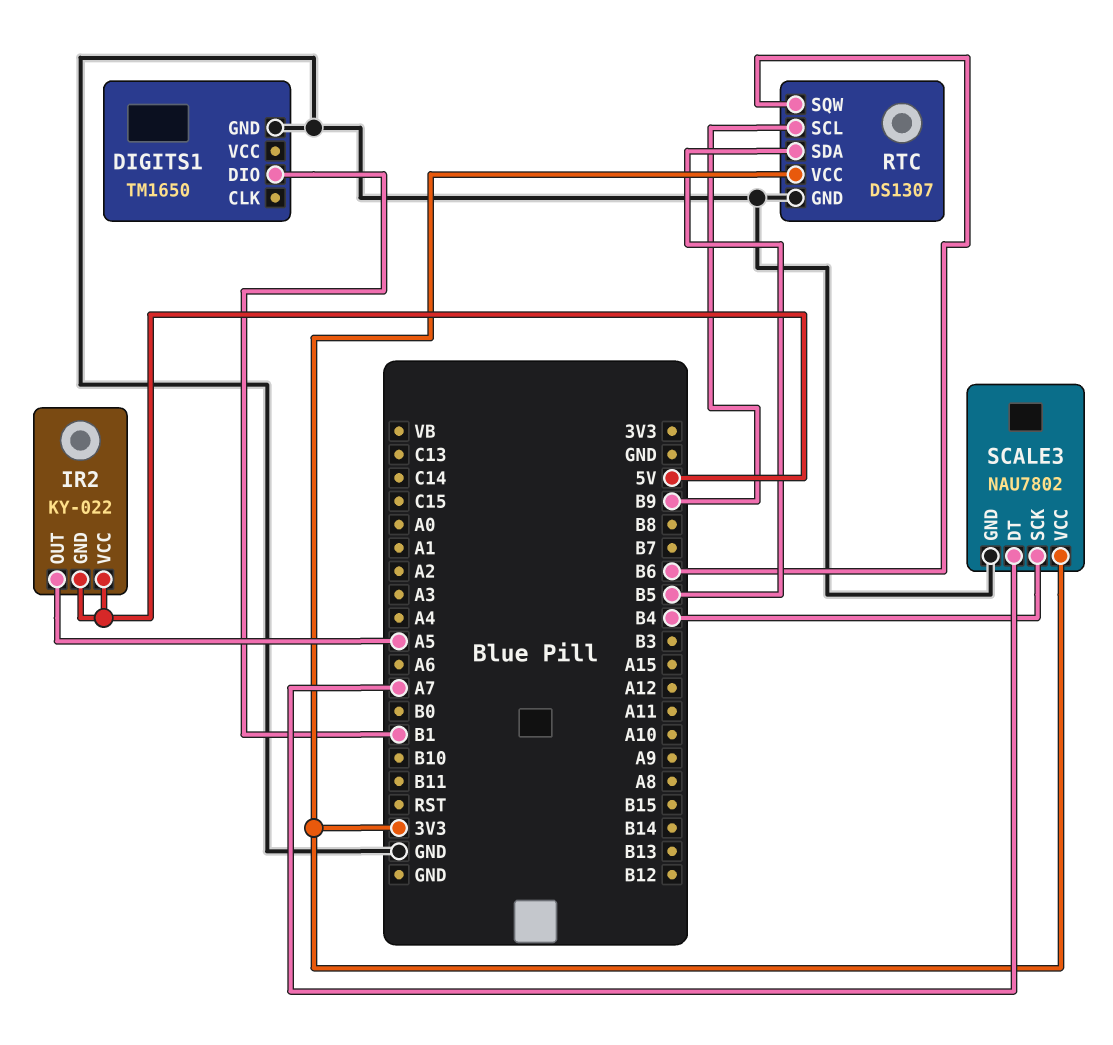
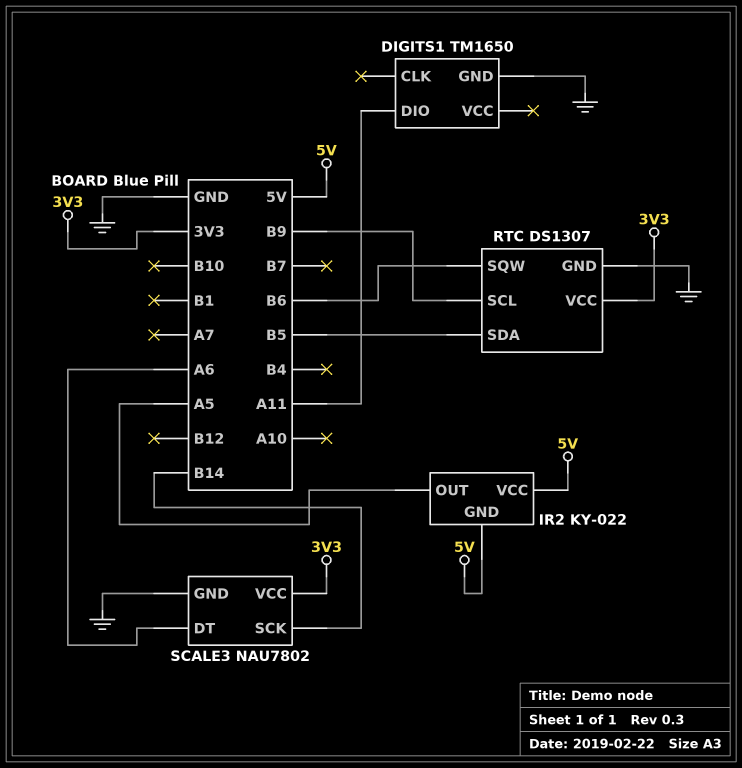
DIGITS1 pin DIO: B1 -> A11
SCALE3 pin DT: A7 -> A6
SCALE3 pin SCK: B4 -> B14

